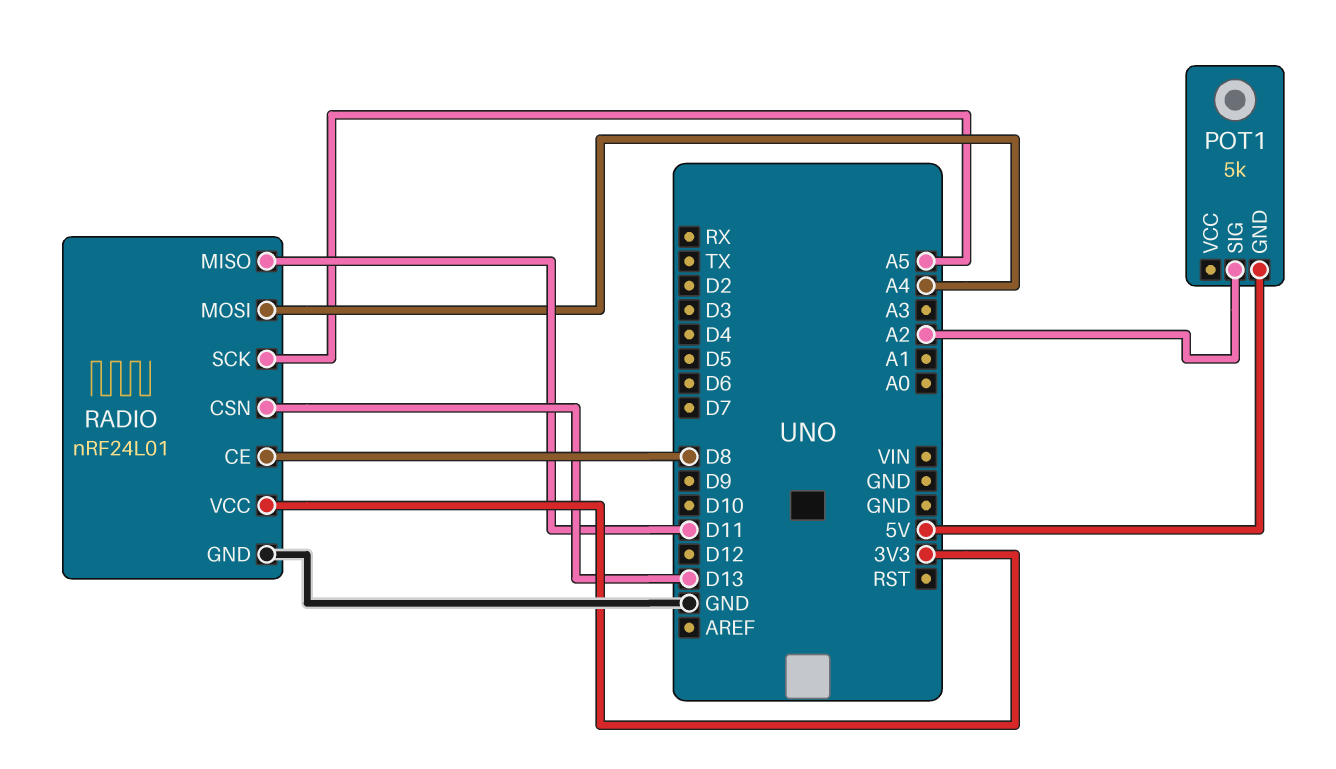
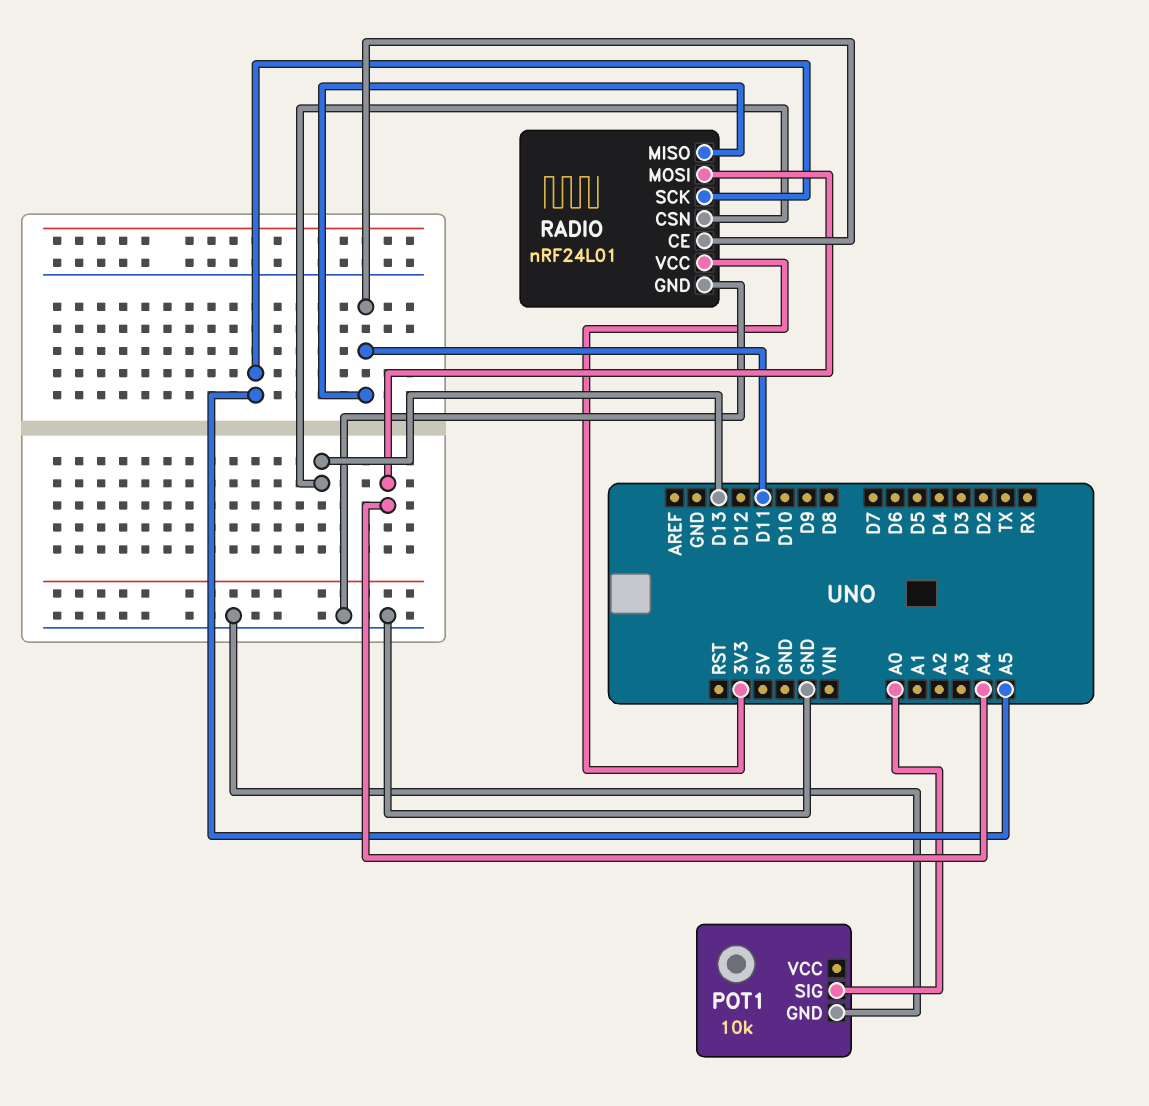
POT1: 5k -> 10k
POT1 pin GND: 5V -> GND
POT1 pin SIG: A2 -> A0
RADIO pin CE: D8 -> D11

